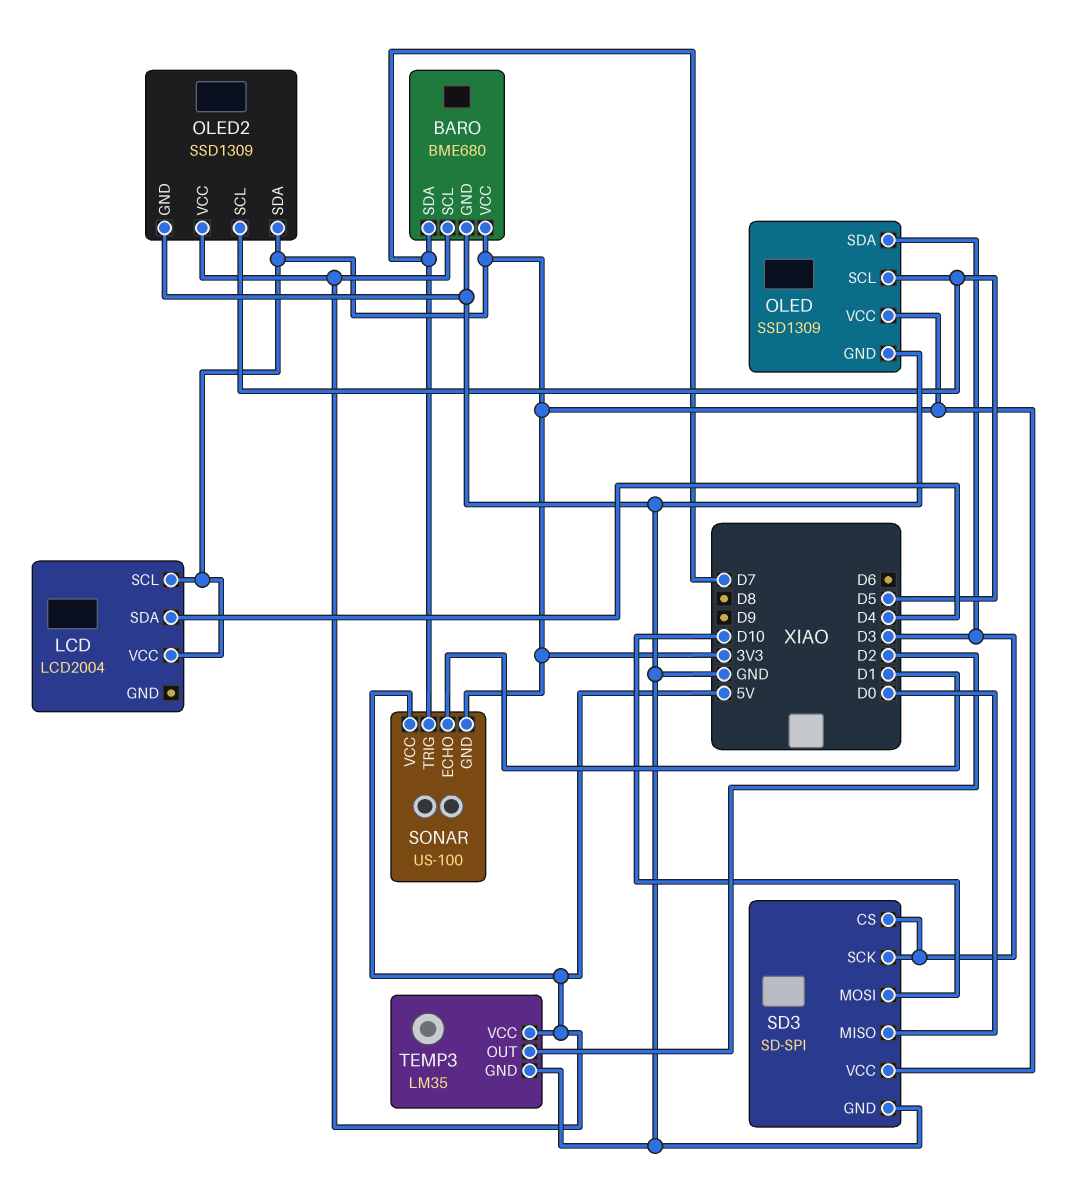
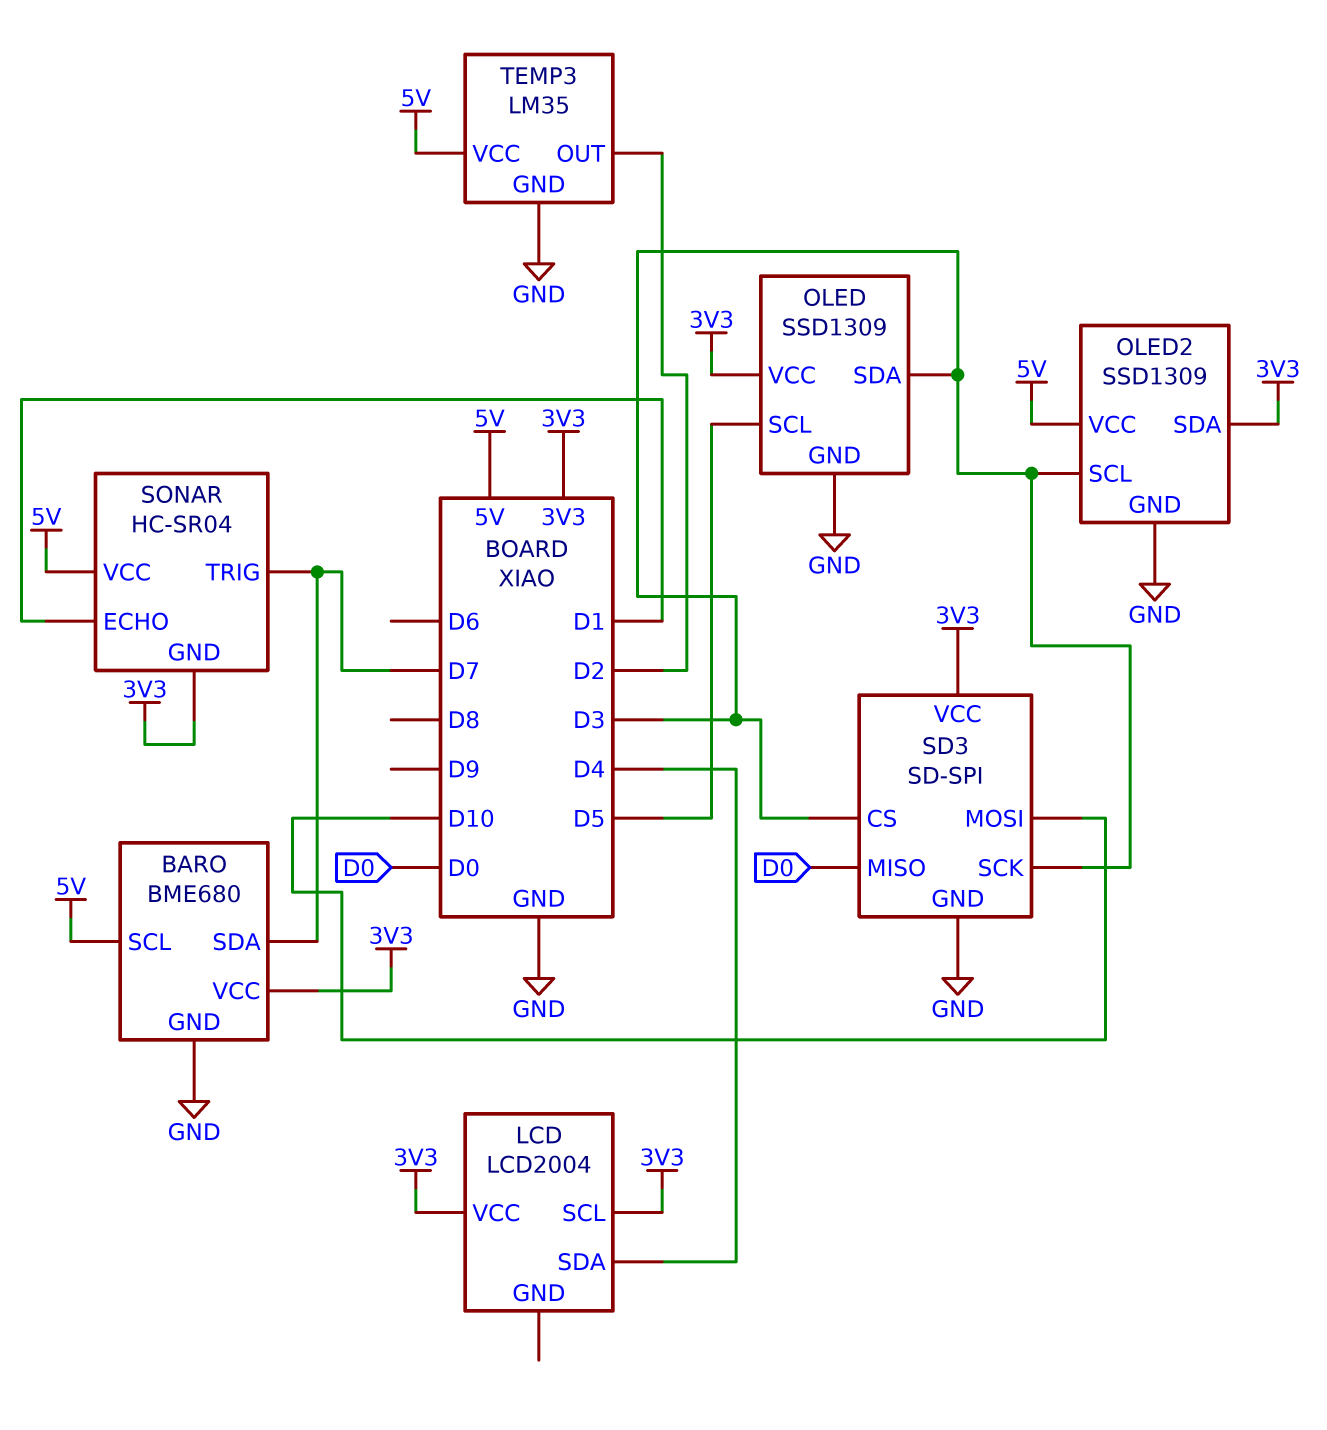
OLED2 pin SCL: D5 -> D3
SONAR: US-100 -> HC-SR04

